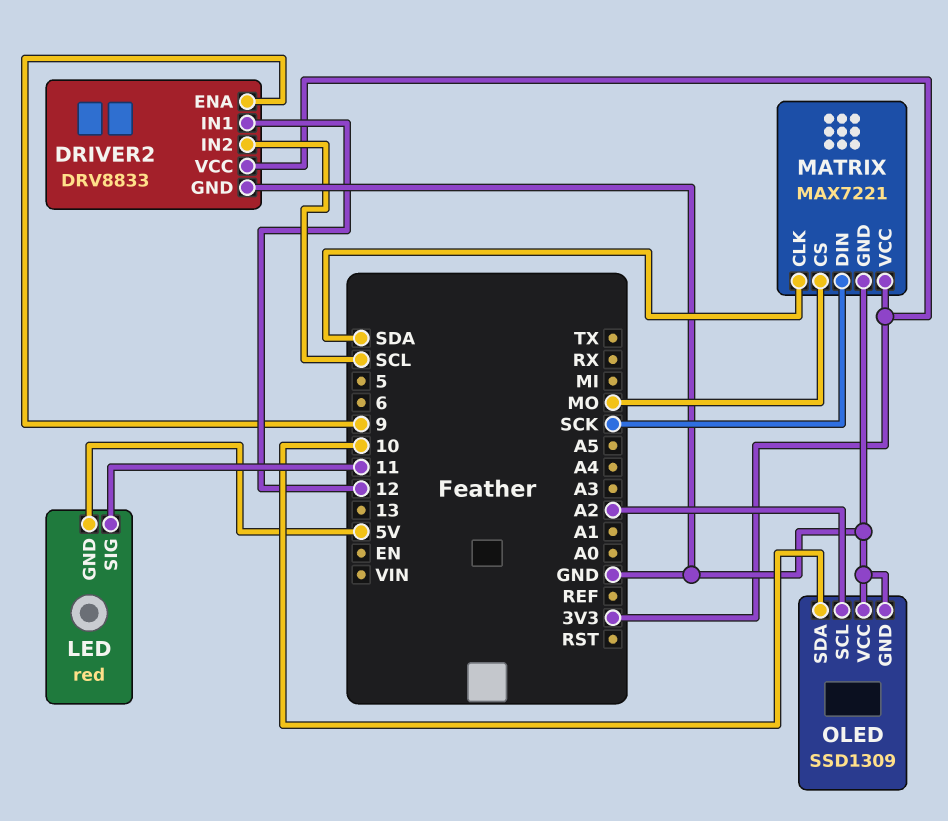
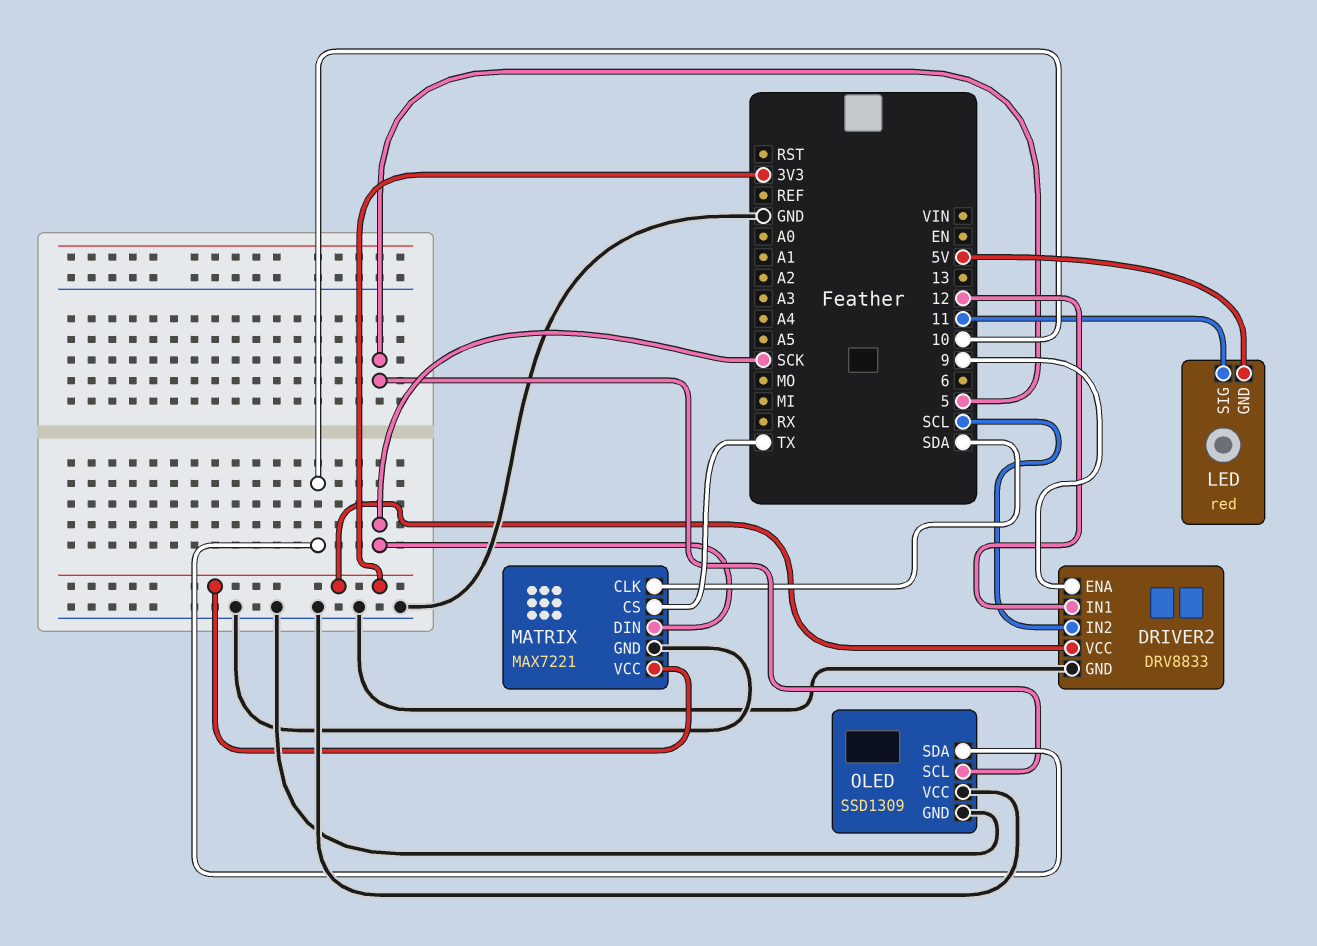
MATRIX pin CS: MO -> TX
OLED pin SCL: A2 -> 5

